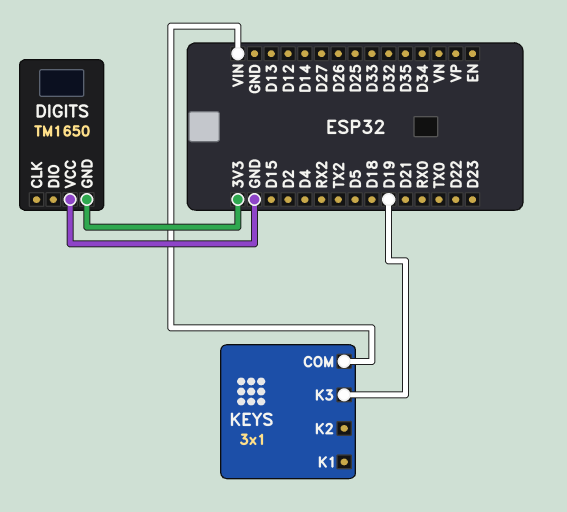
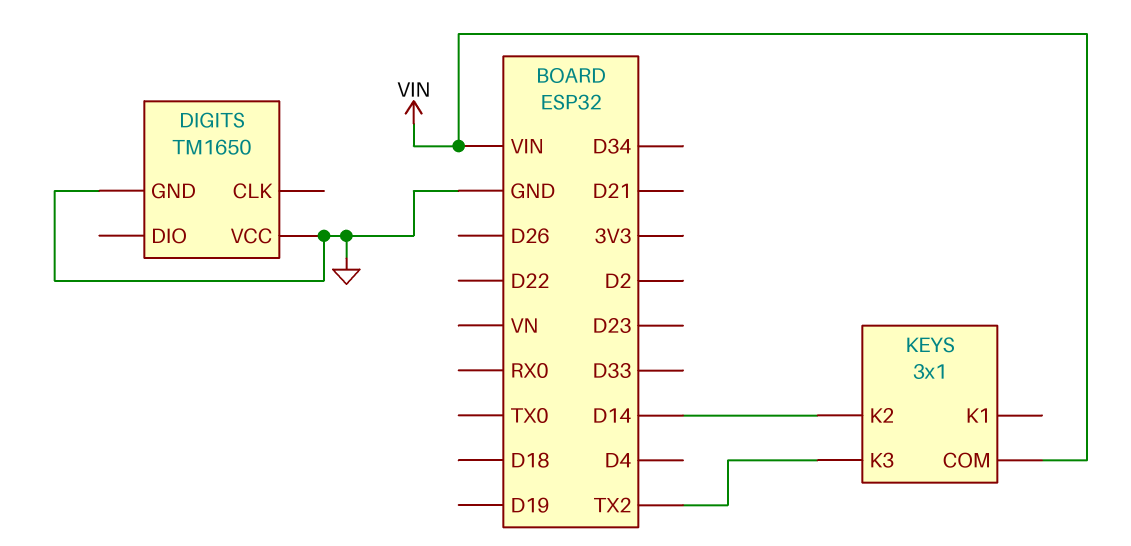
DIGITS pin GND: 3V3 -> GND
KEYS pin K2: none -> D14
KEYS pin K3: D19 -> TX2

